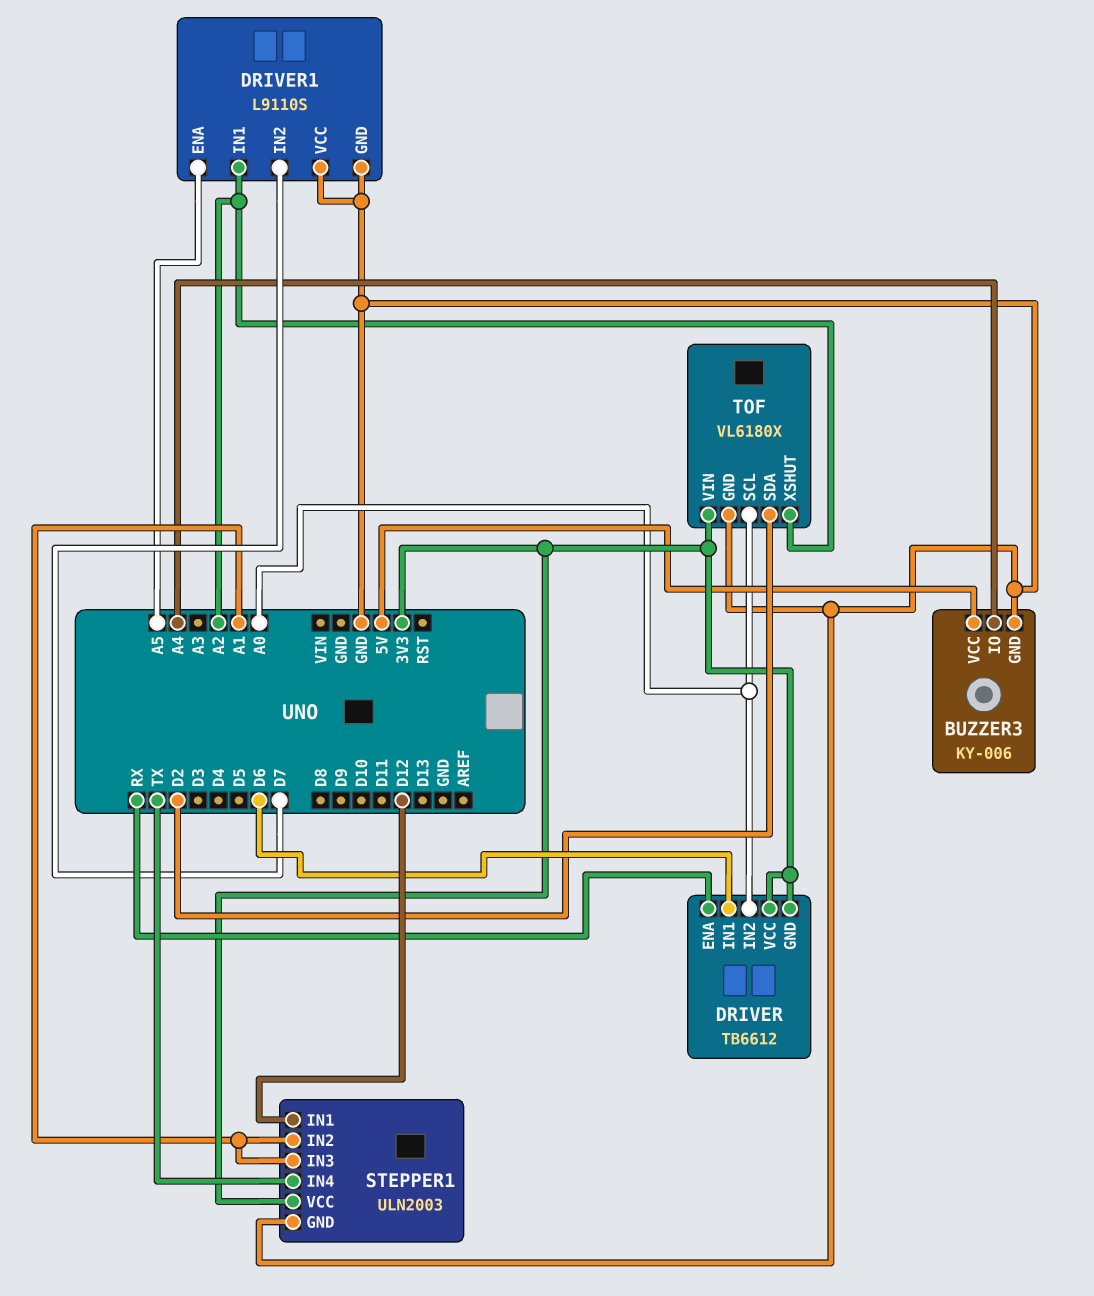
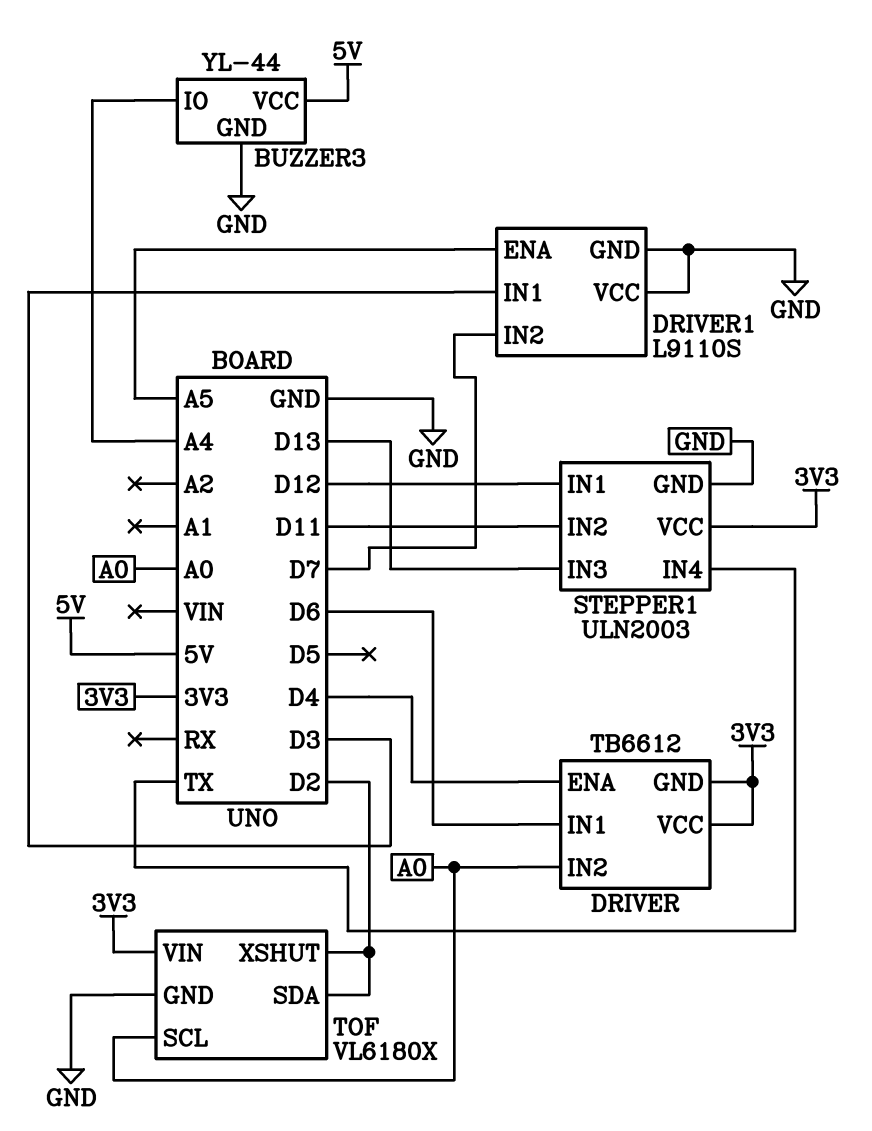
BUZZER3: KY-006 -> YL-44
DRIVER pin ENA: RX -> D4
DRIVER1 pin IN1: A2 -> D3
STEPPER1 pin IN2: A1 -> D11
STEPPER1 pin IN3: A1 -> D13
TOF pin XSHUT: A2 -> D2

